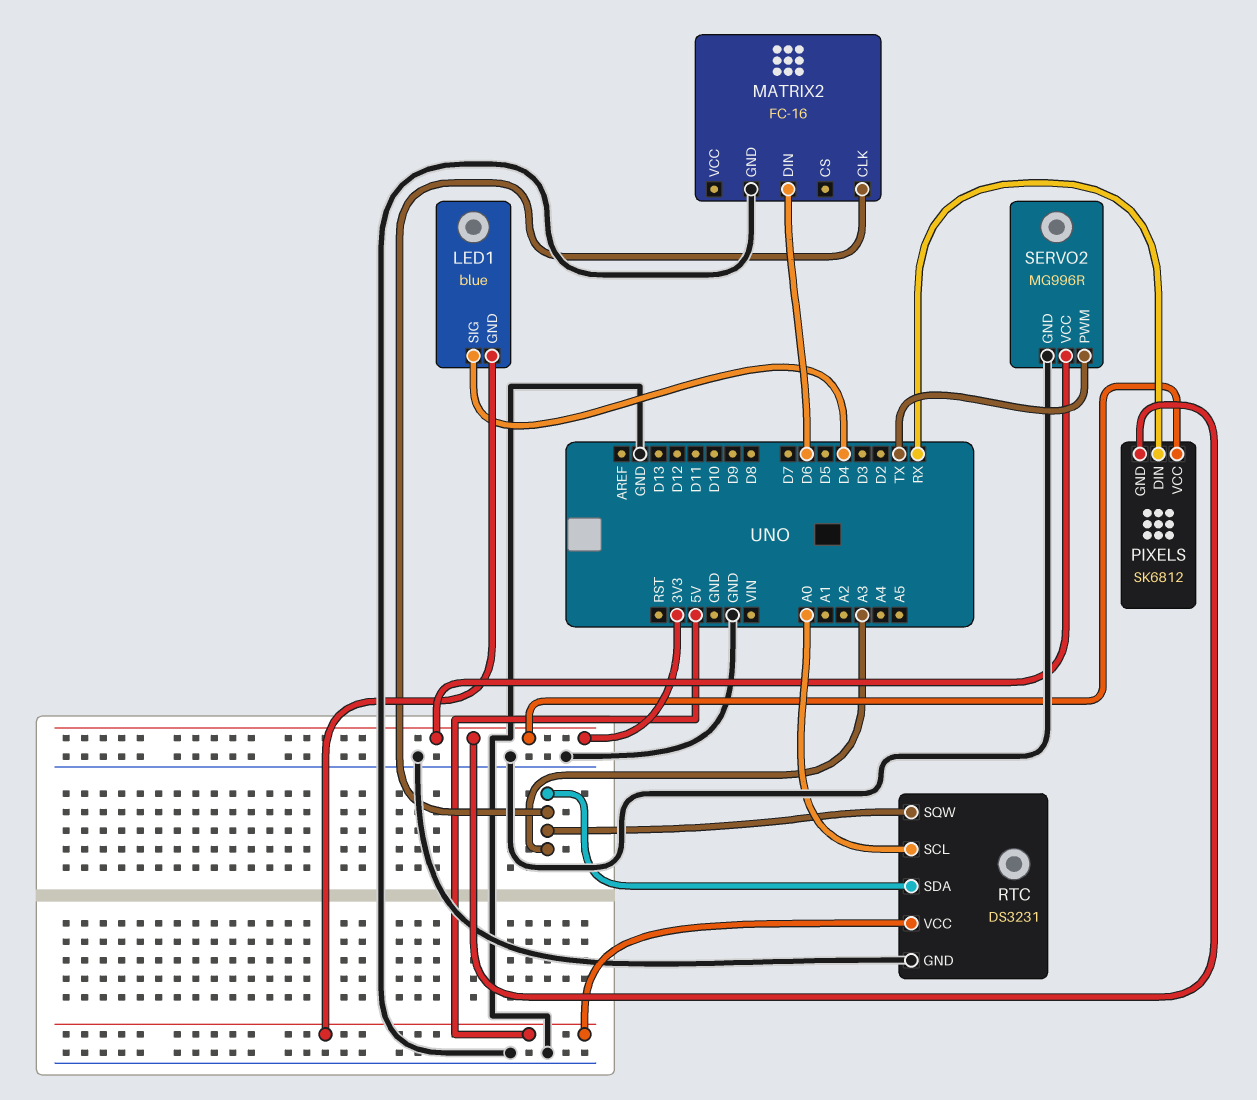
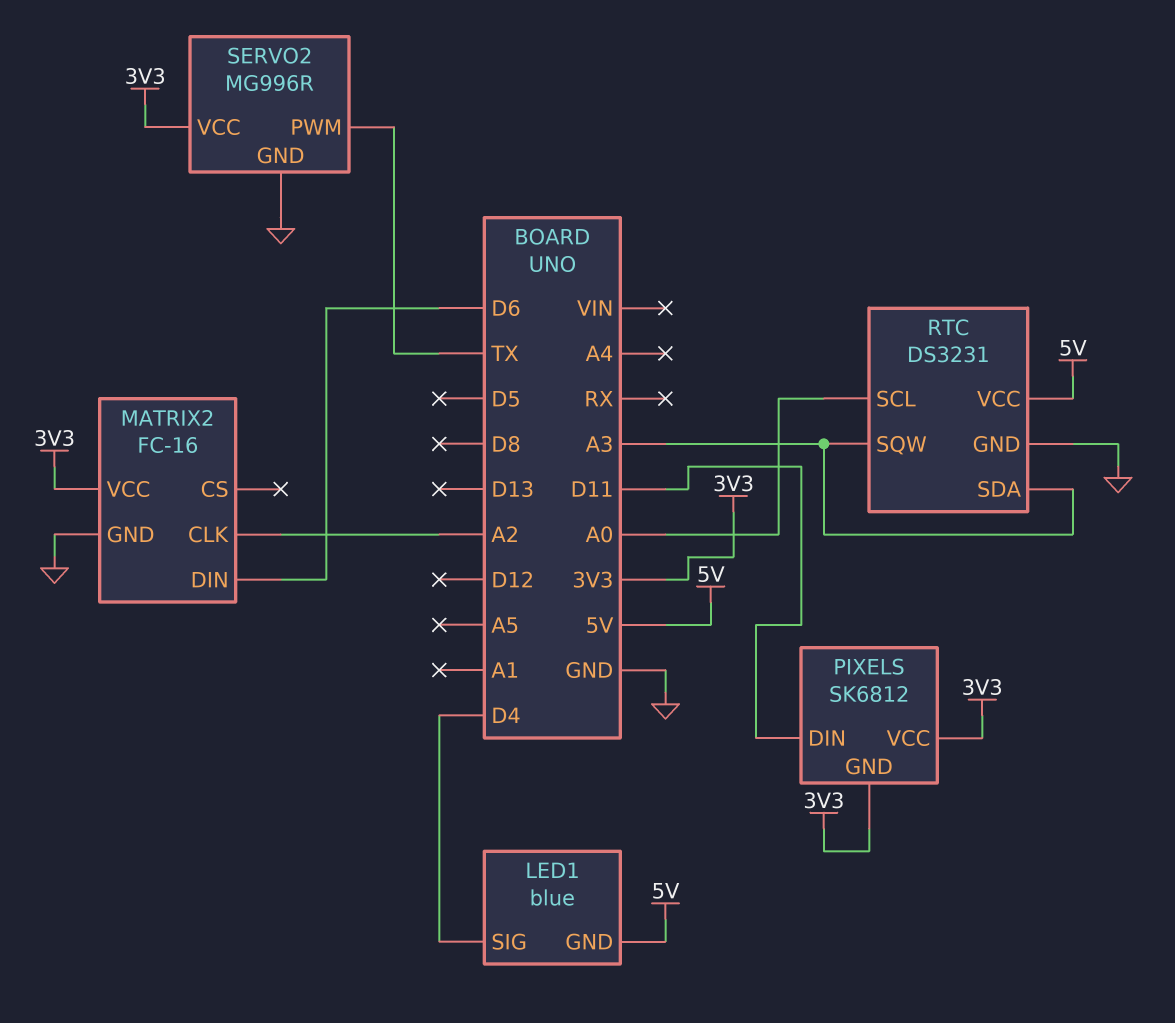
MATRIX2 pin CLK: A3 -> A2
MATRIX2 pin VCC: none -> 3V3
PIXELS pin DIN: RX -> D11

